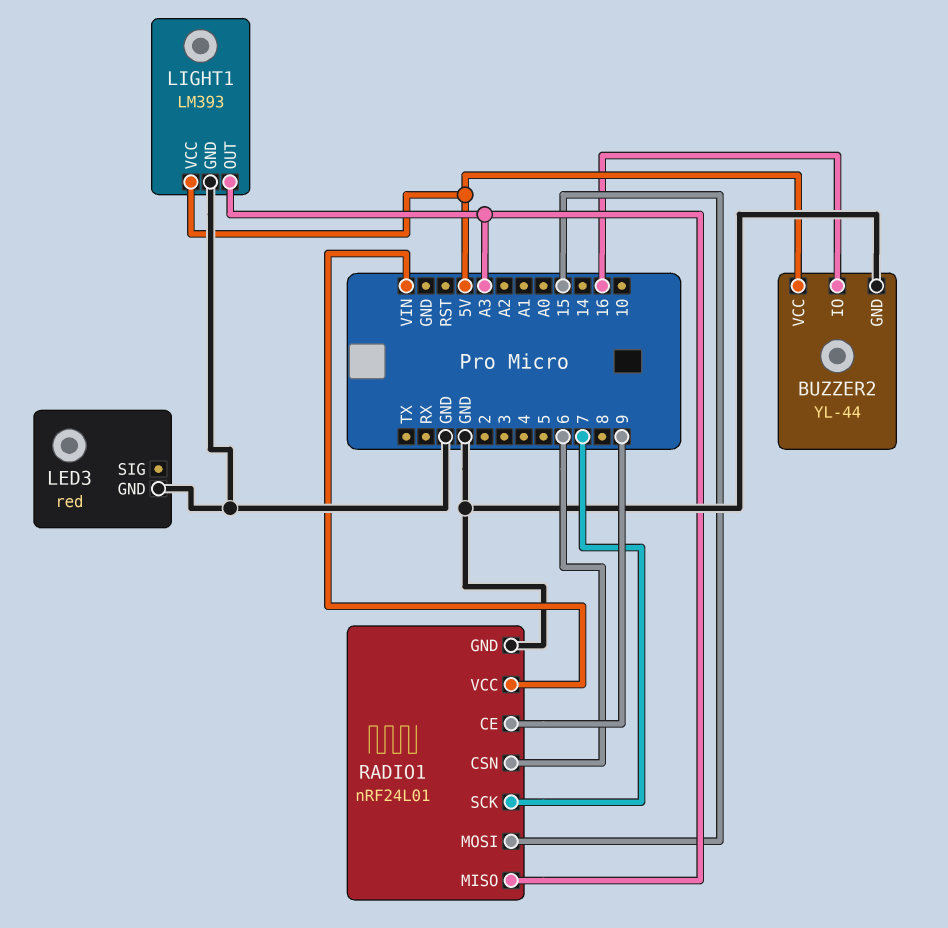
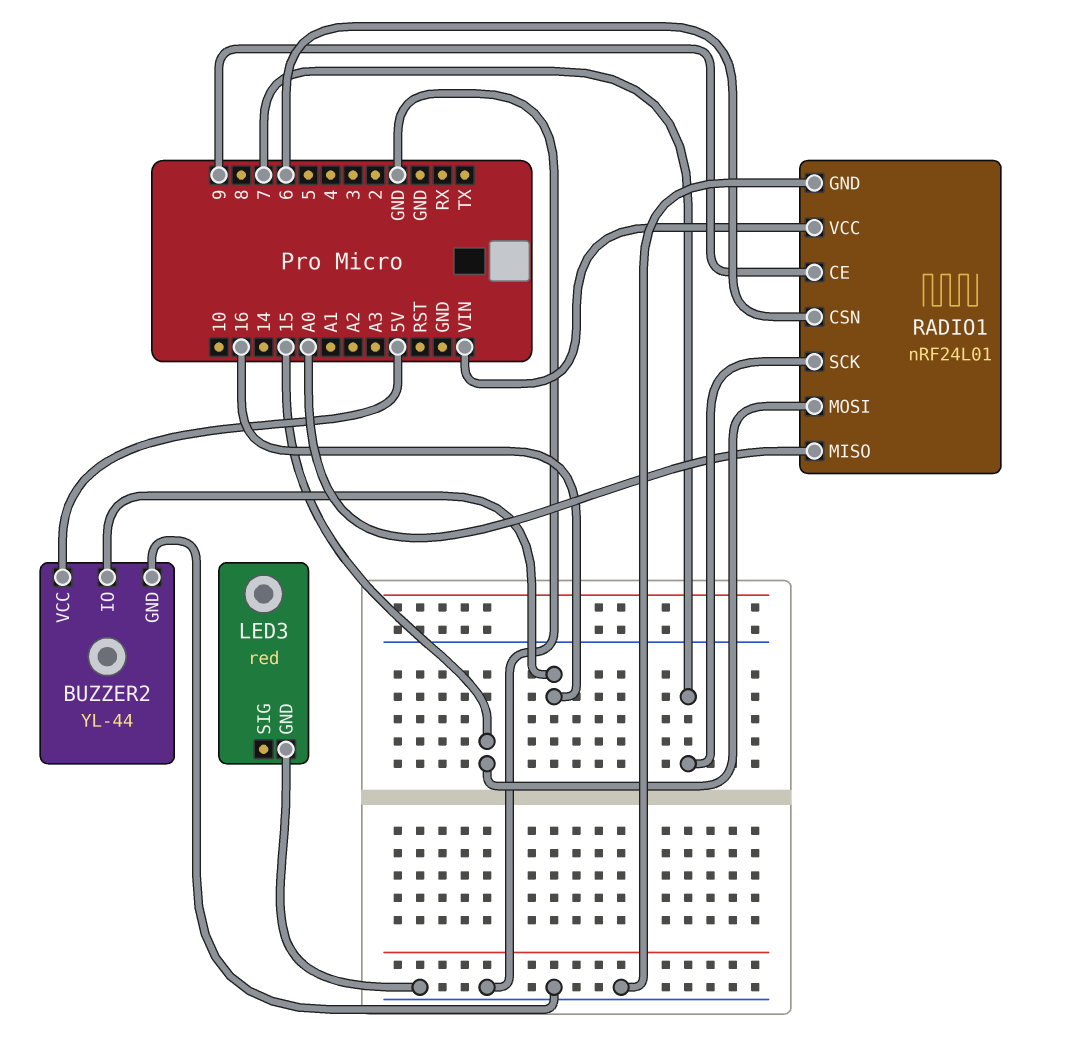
LIGHT1: LM393 -> none
LIGHT1 pin GND: GND -> none
LIGHT1 pin OUT: A3 -> none
LIGHT1 pin VCC: 5V -> none
RADIO1 pin MISO: A3 -> A0

